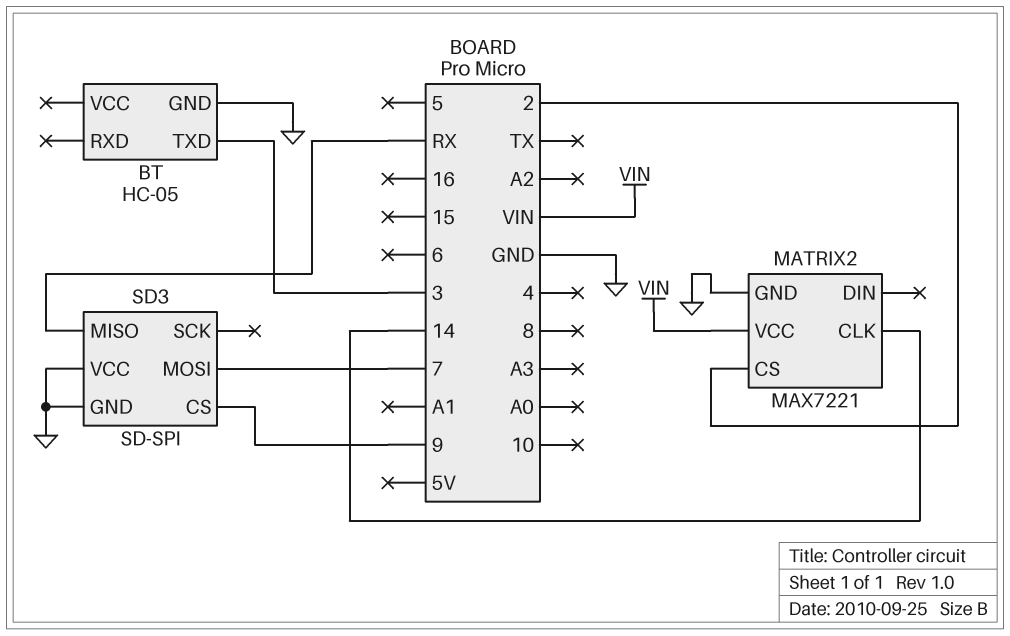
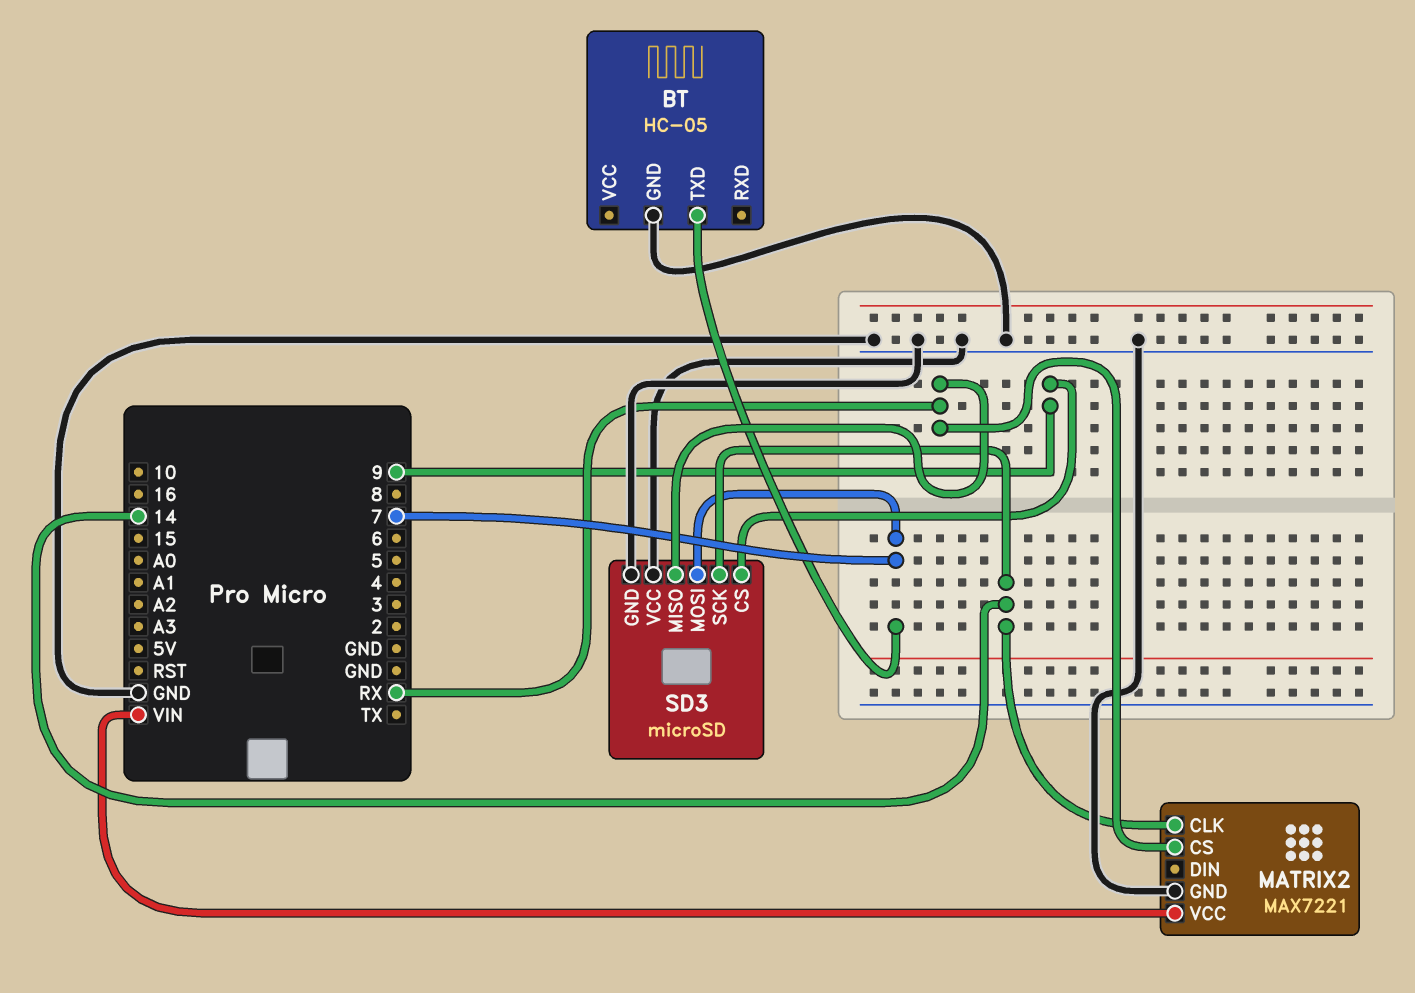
BT pin TXD: 3 -> 7
MATRIX2 pin CS: 2 -> RX
SD3: SD-SPI -> microSD
SD3 pin SCK: none -> 14

